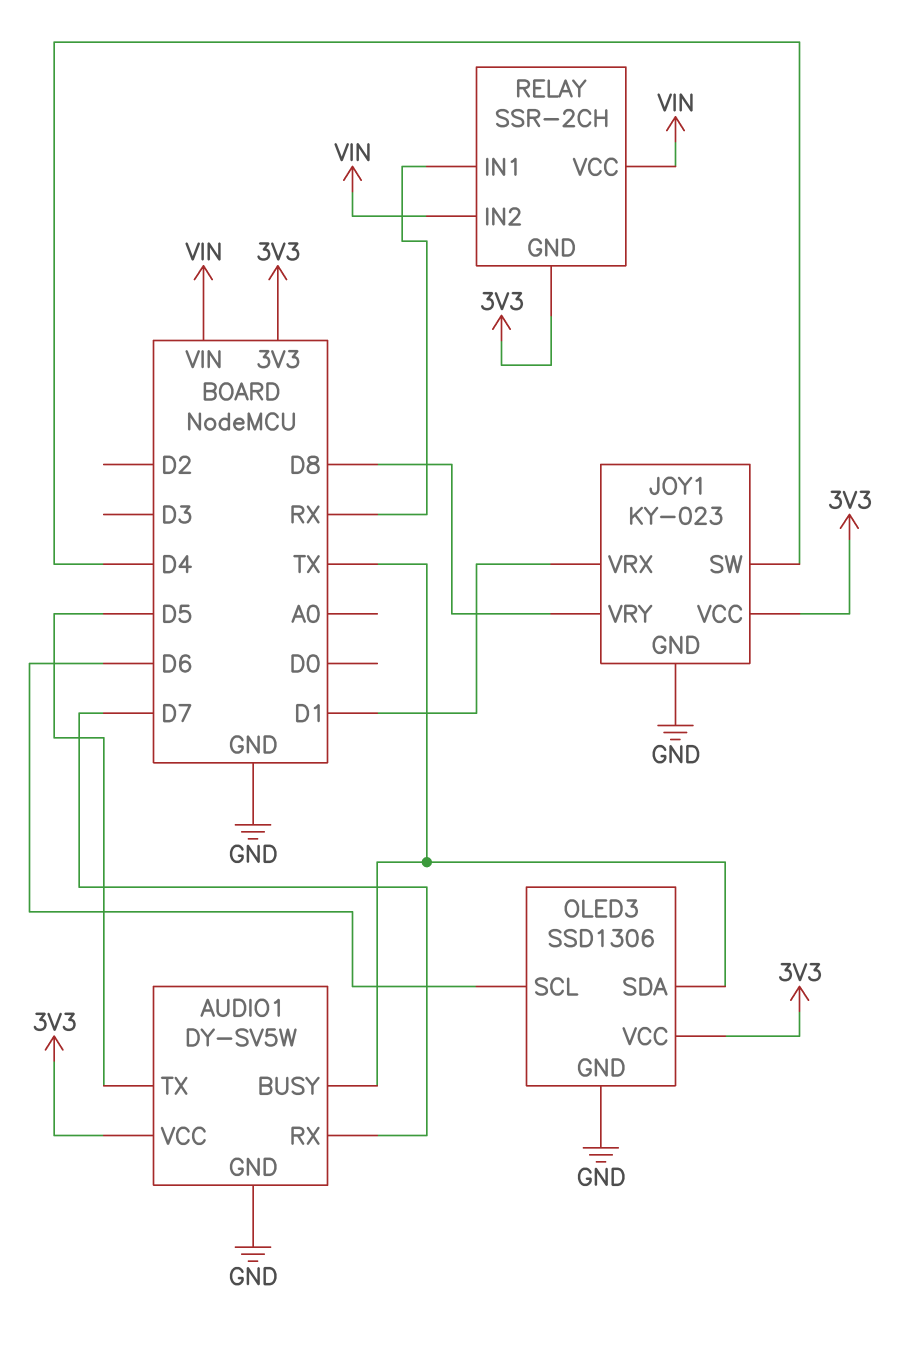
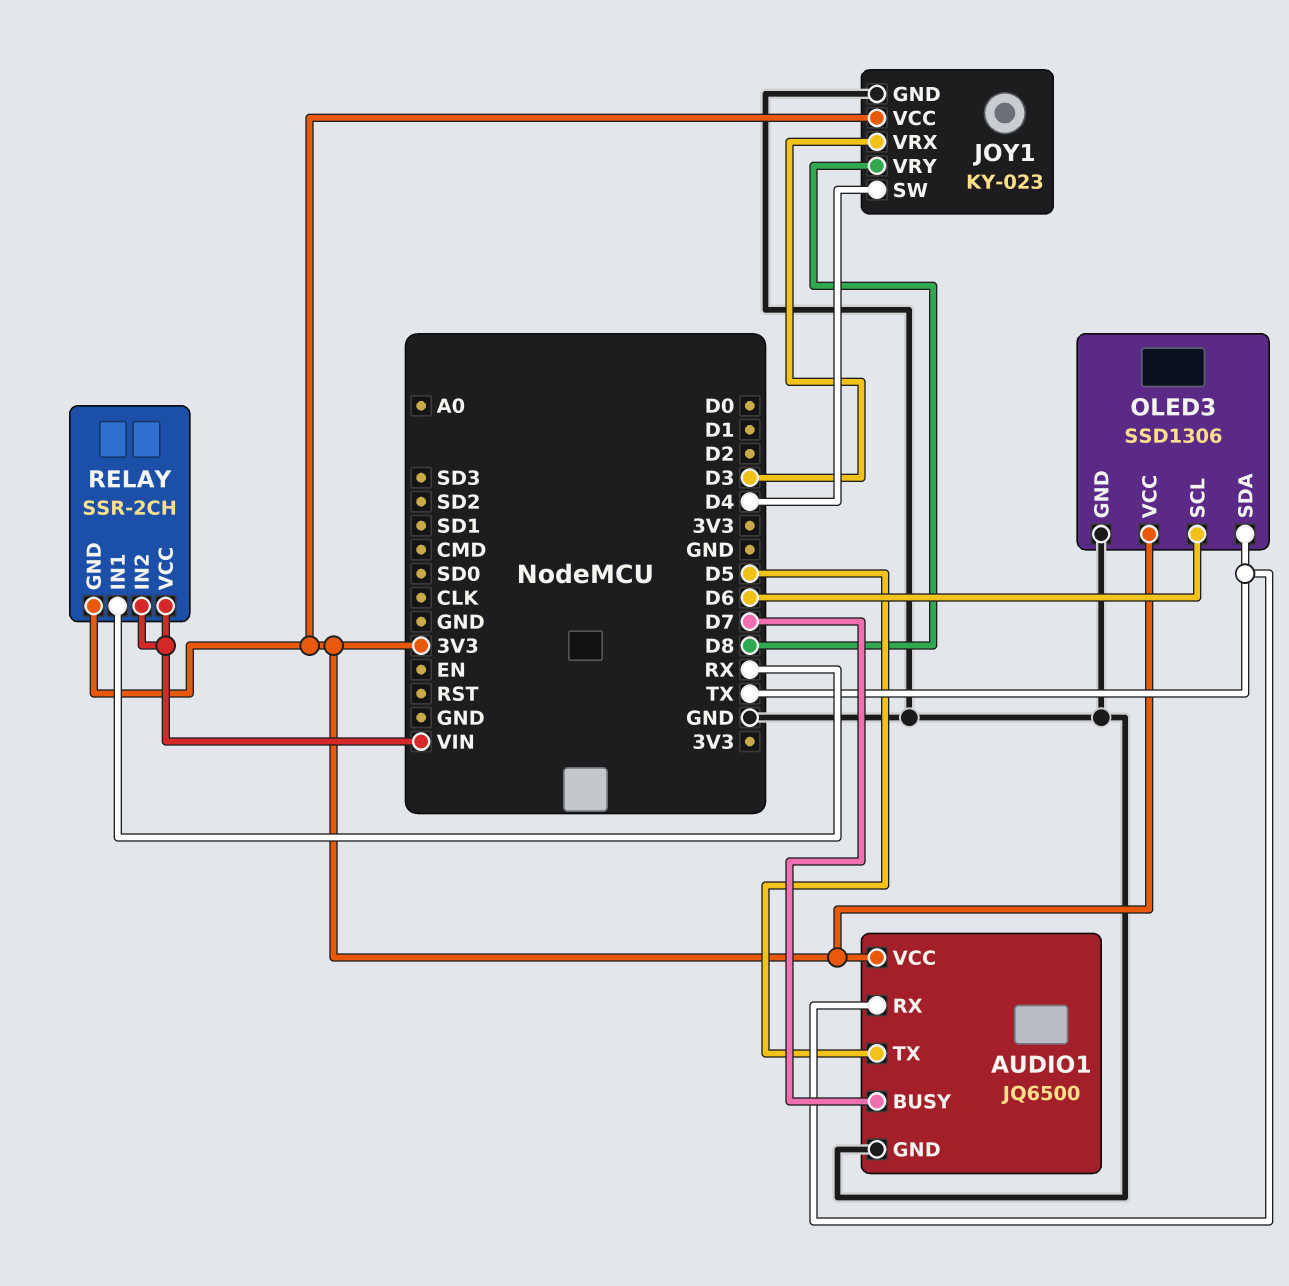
AUDIO1: DY-SV5W -> JQ6500
AUDIO1 pin BUSY: TX -> D7
AUDIO1 pin RX: D7 -> TX
JOY1 pin VRX: D1 -> D3

